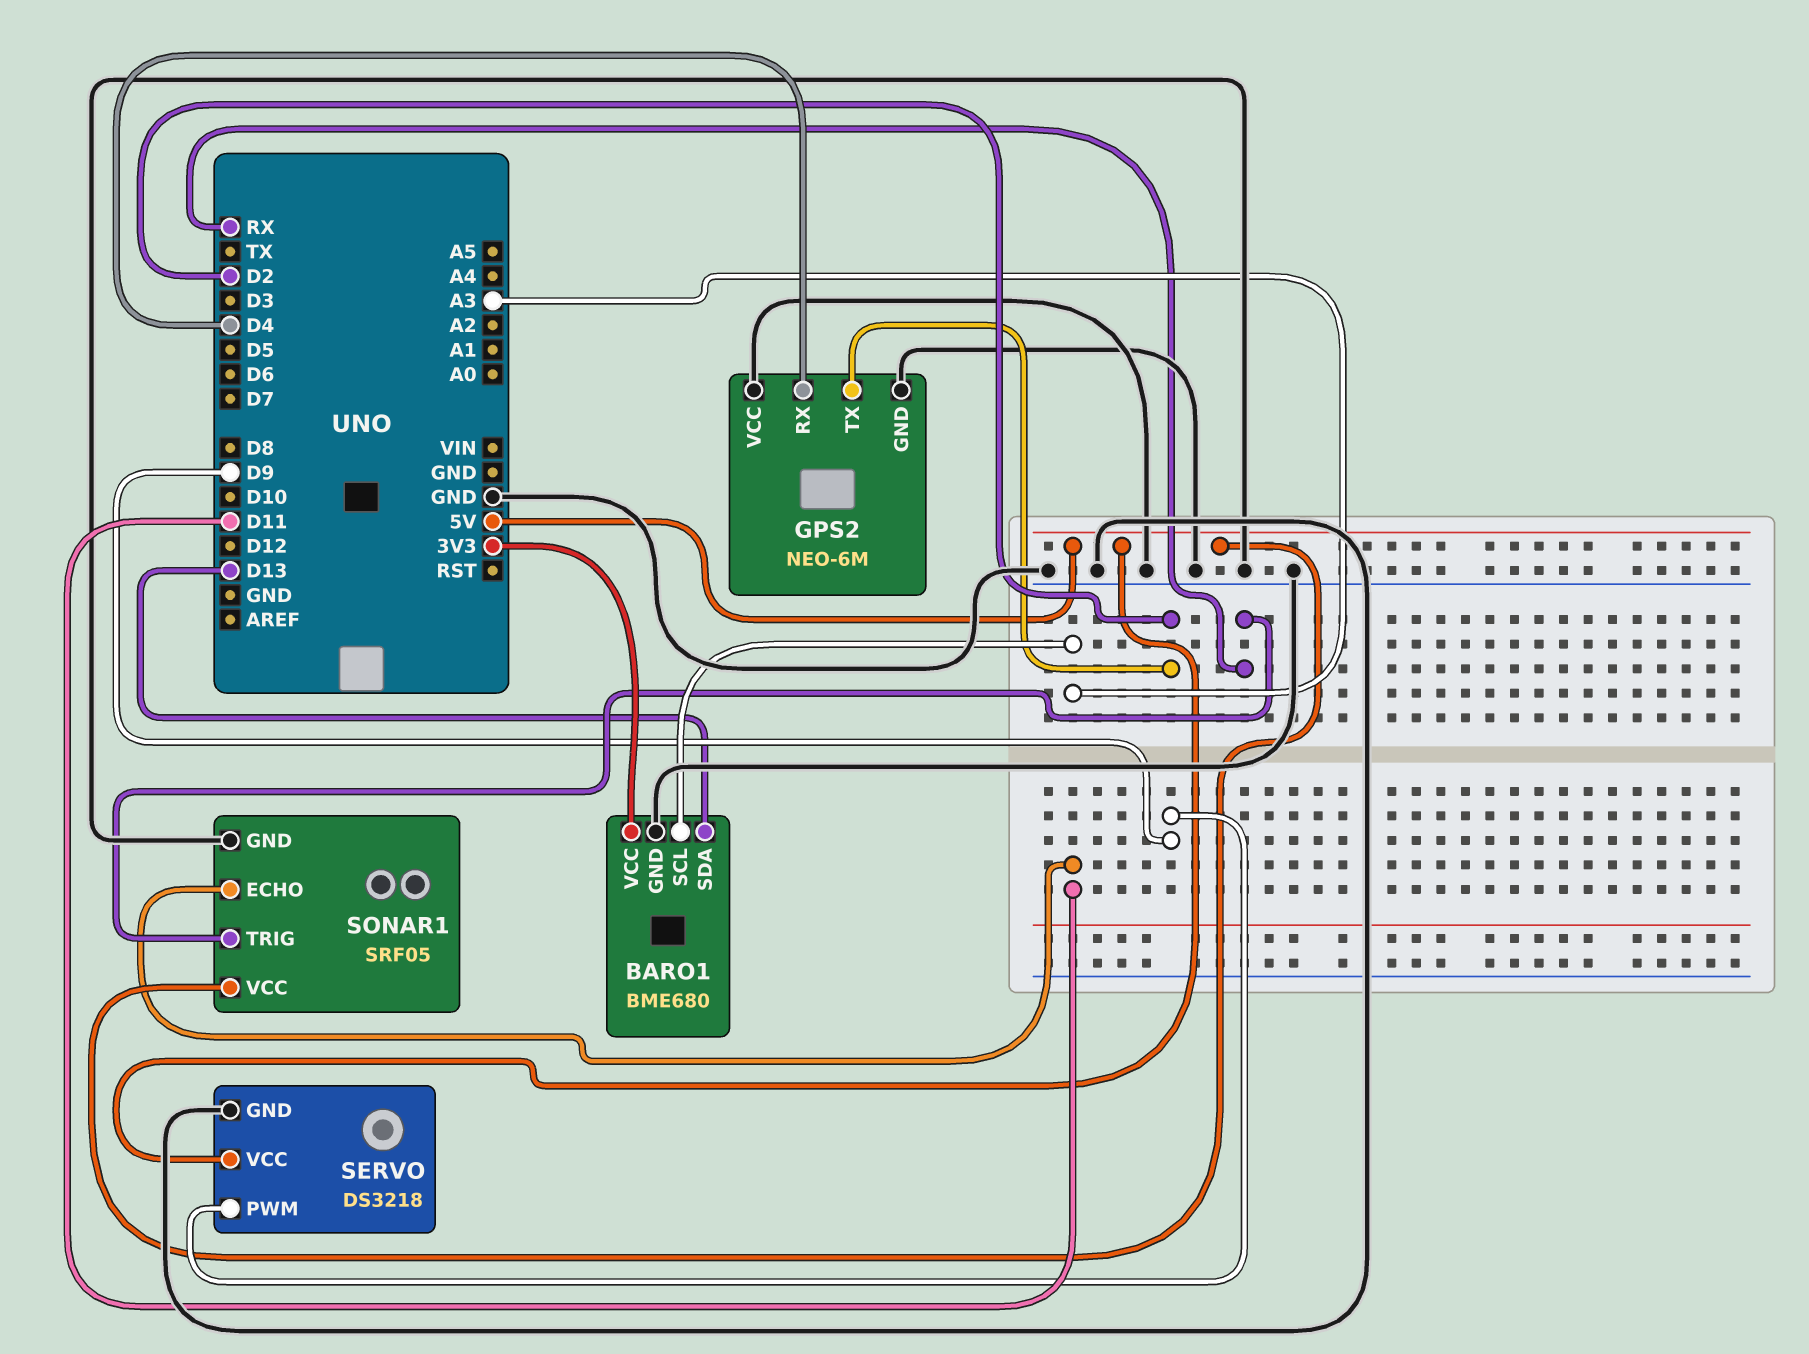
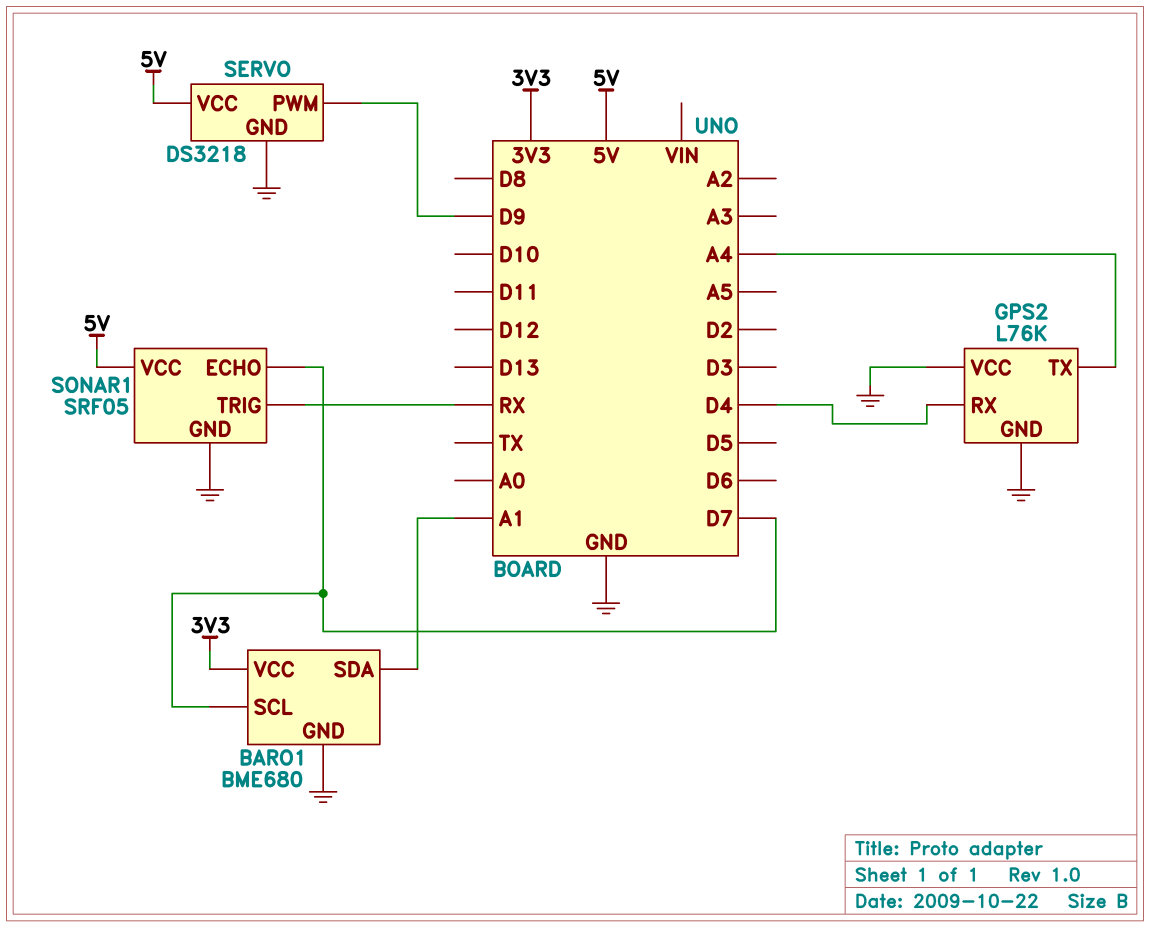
BARO1 pin SCL: A3 -> D7
BARO1 pin SDA: D13 -> A1
GPS2: NEO-6M -> L76K
GPS2 pin TX: D2 -> A4
SONAR1 pin ECHO: D11 -> D7

